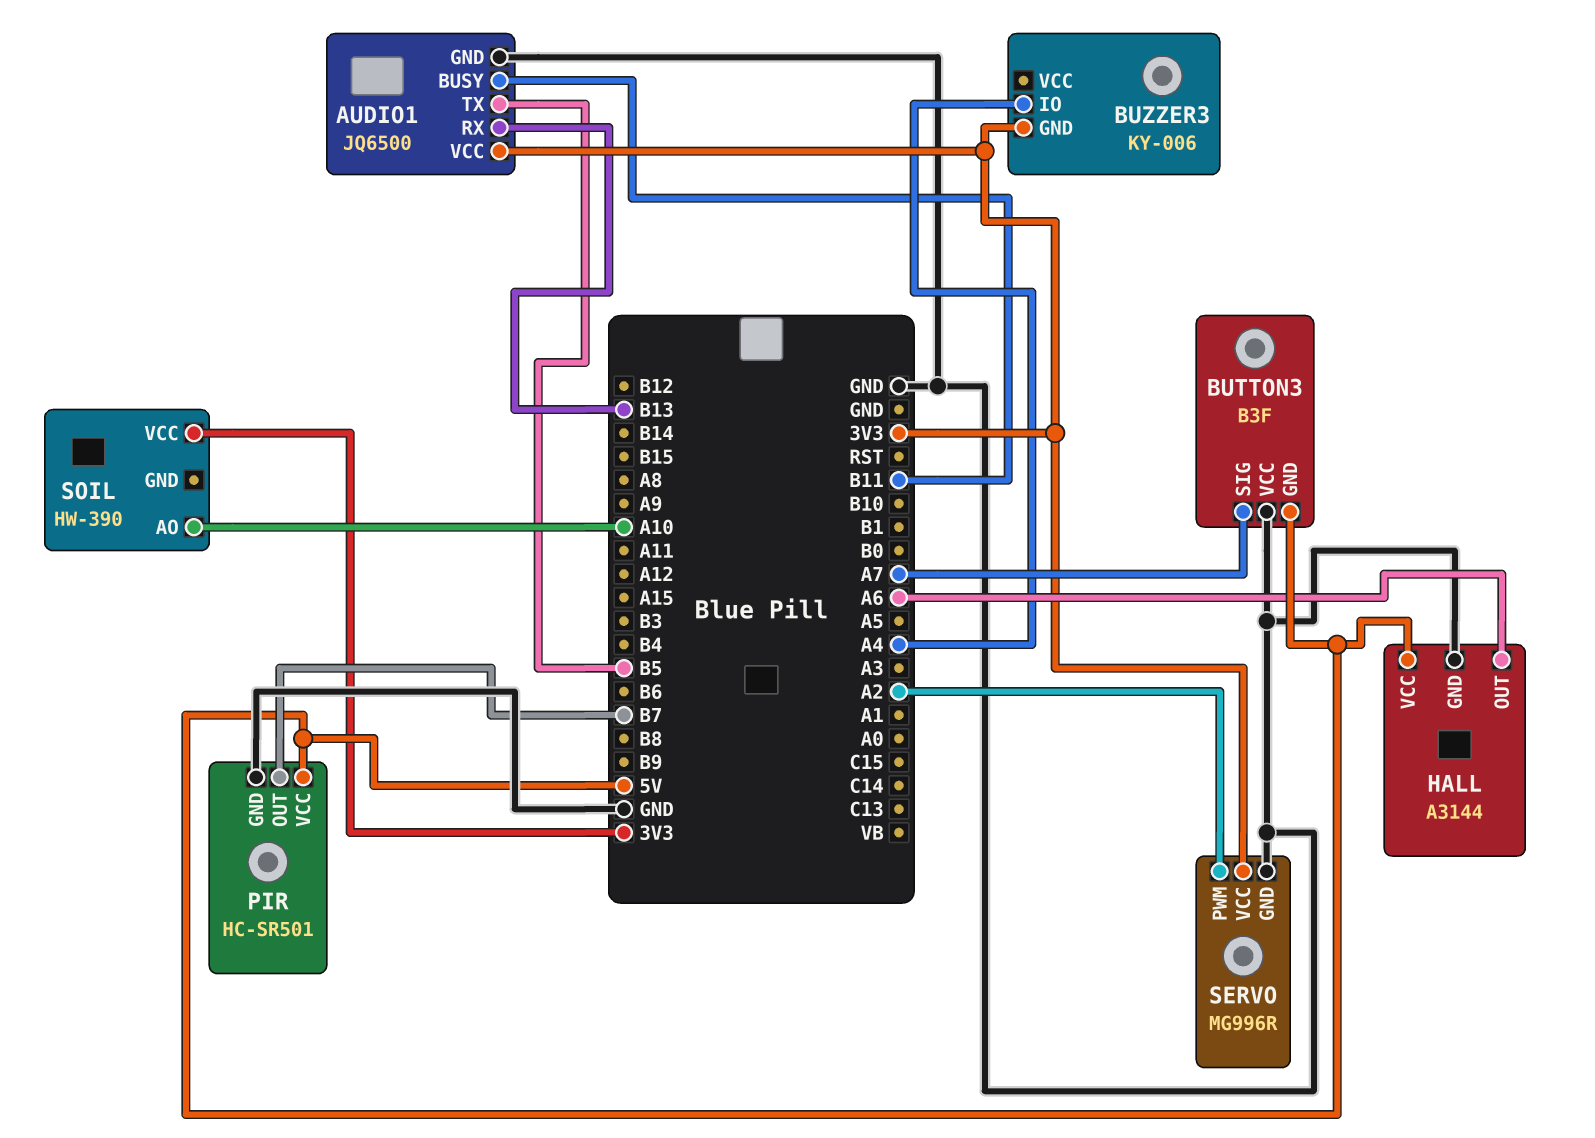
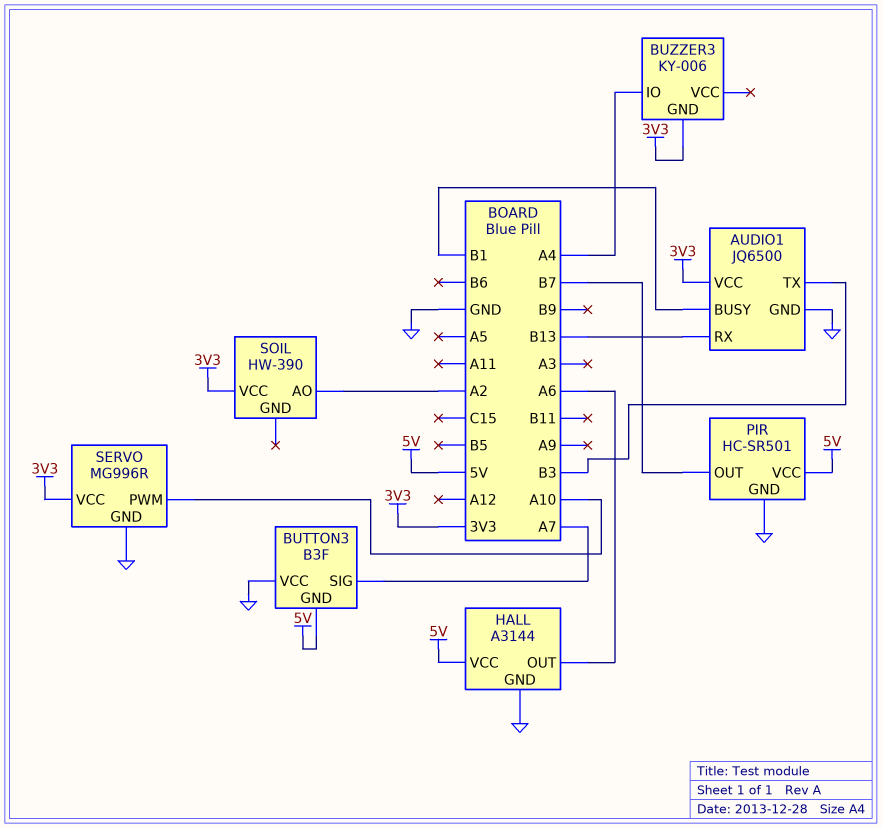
AUDIO1 pin BUSY: B11 -> B1
AUDIO1 pin TX: B5 -> B3
SERVO pin PWM: A2 -> A10
SOIL pin AO: A10 -> A2

